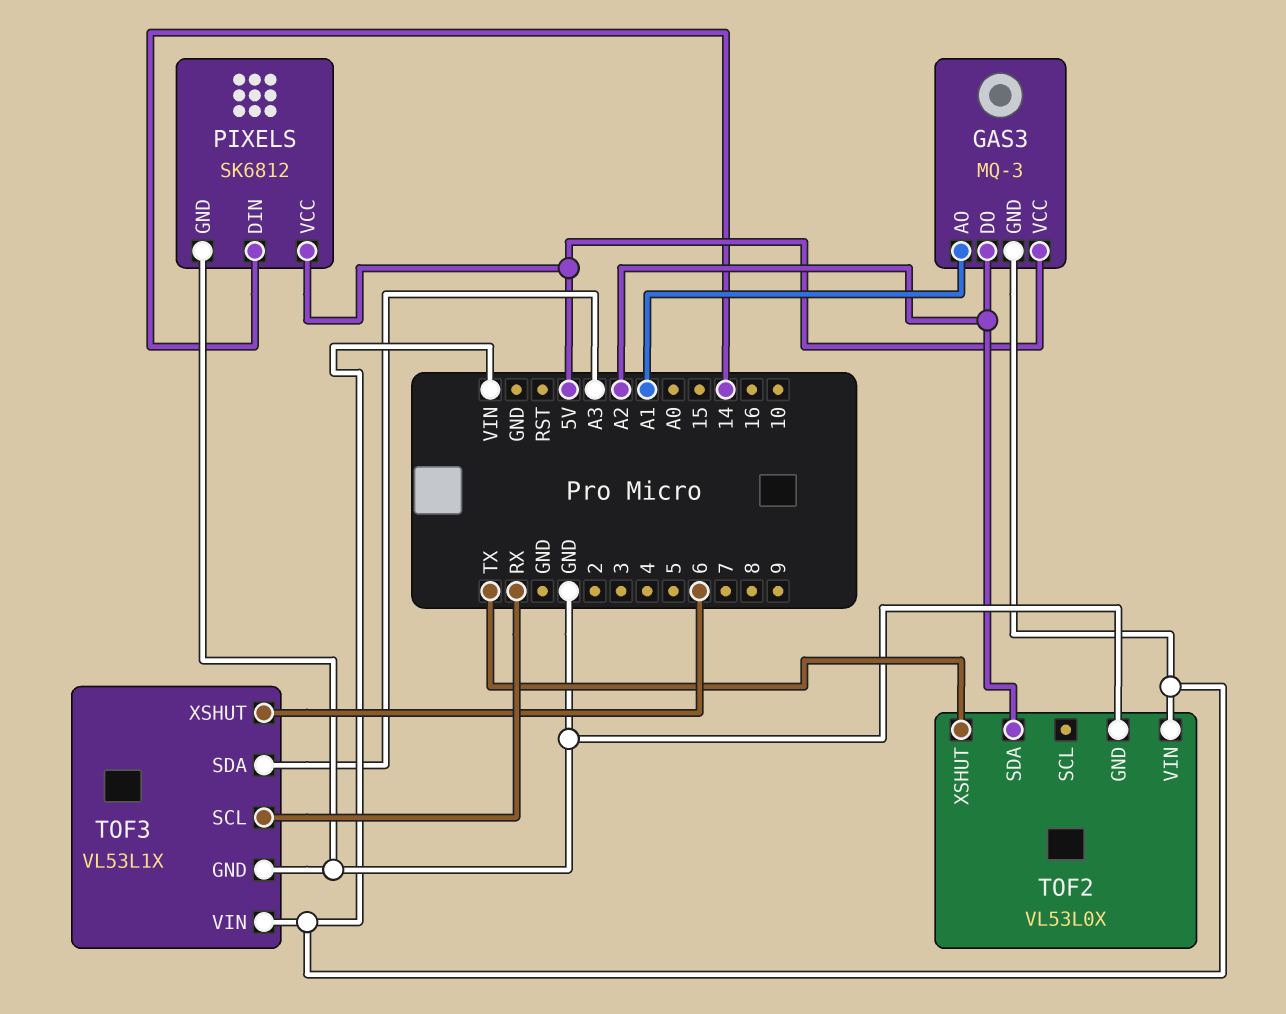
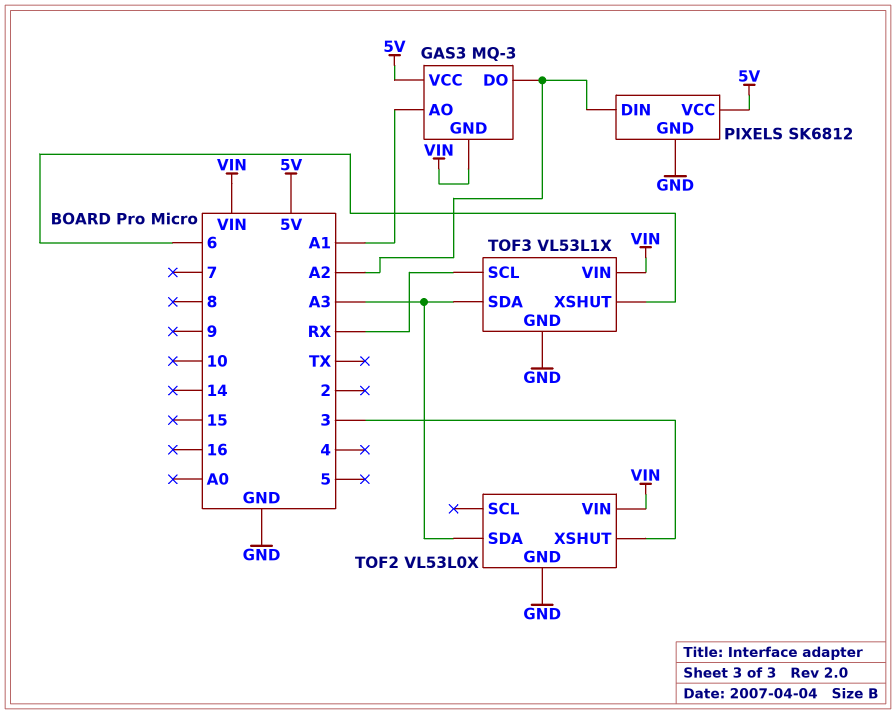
PIXELS pin DIN: 14 -> A2
TOF2 pin SDA: A2 -> A3
TOF2 pin XSHUT: TX -> 3

